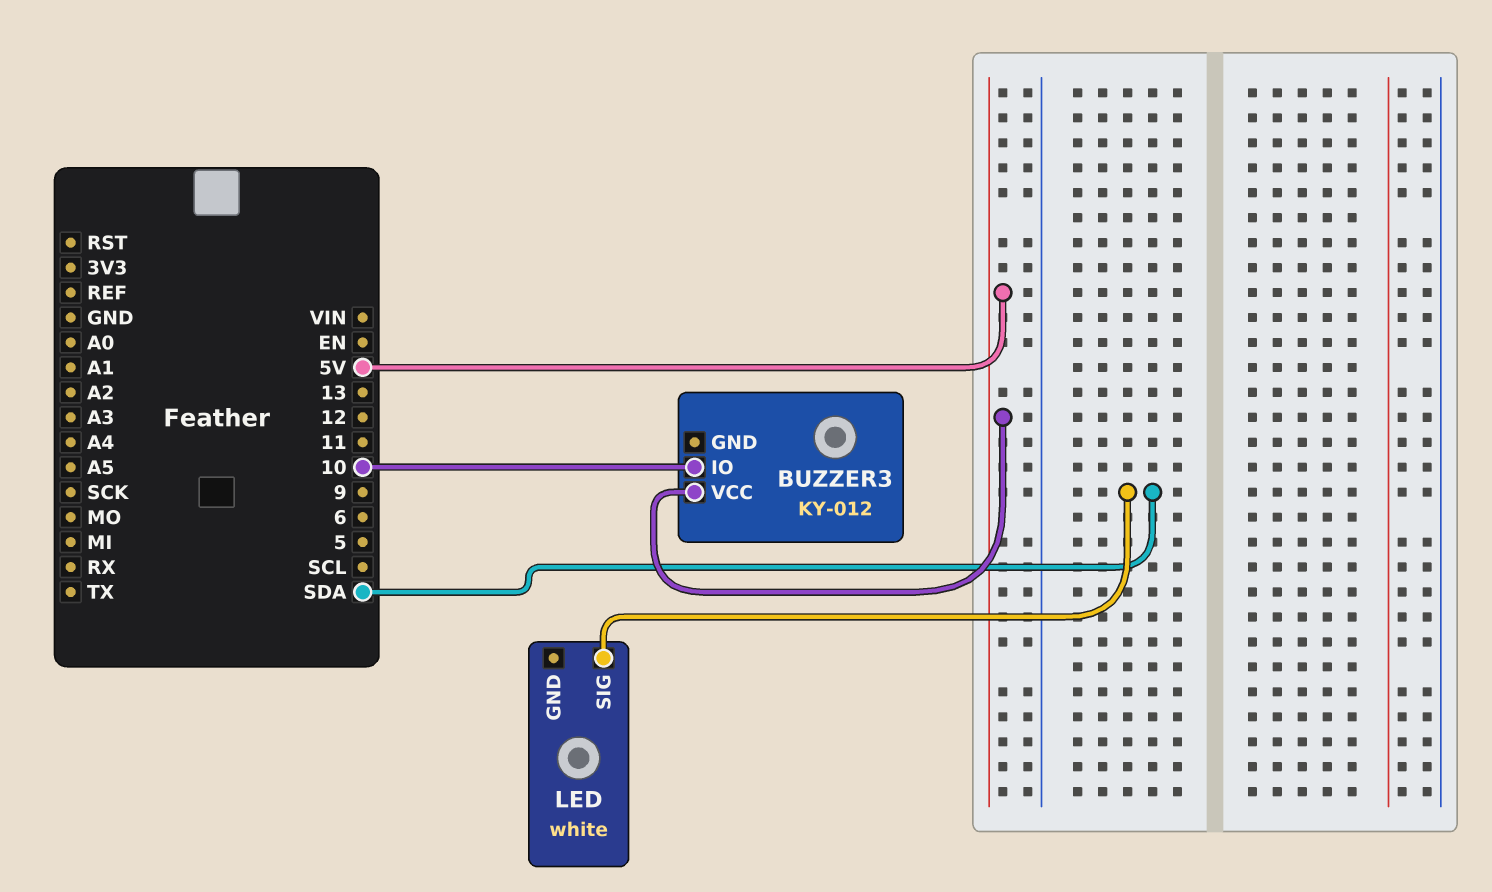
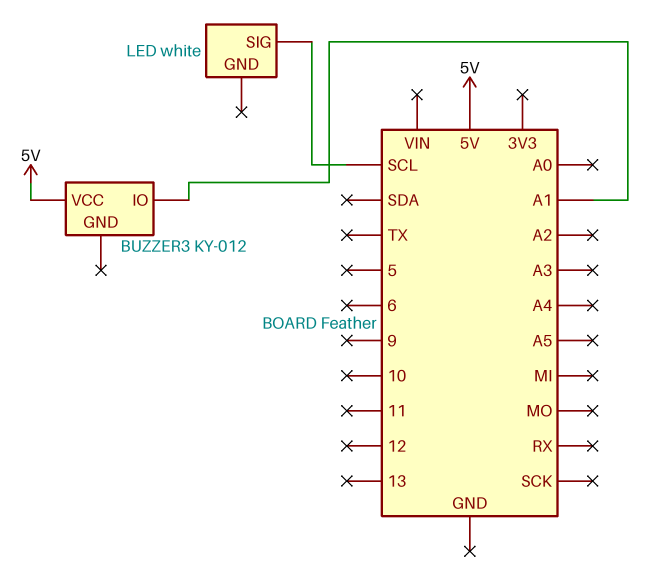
BUZZER3 pin IO: 10 -> A1
LED pin SIG: SDA -> SCL

